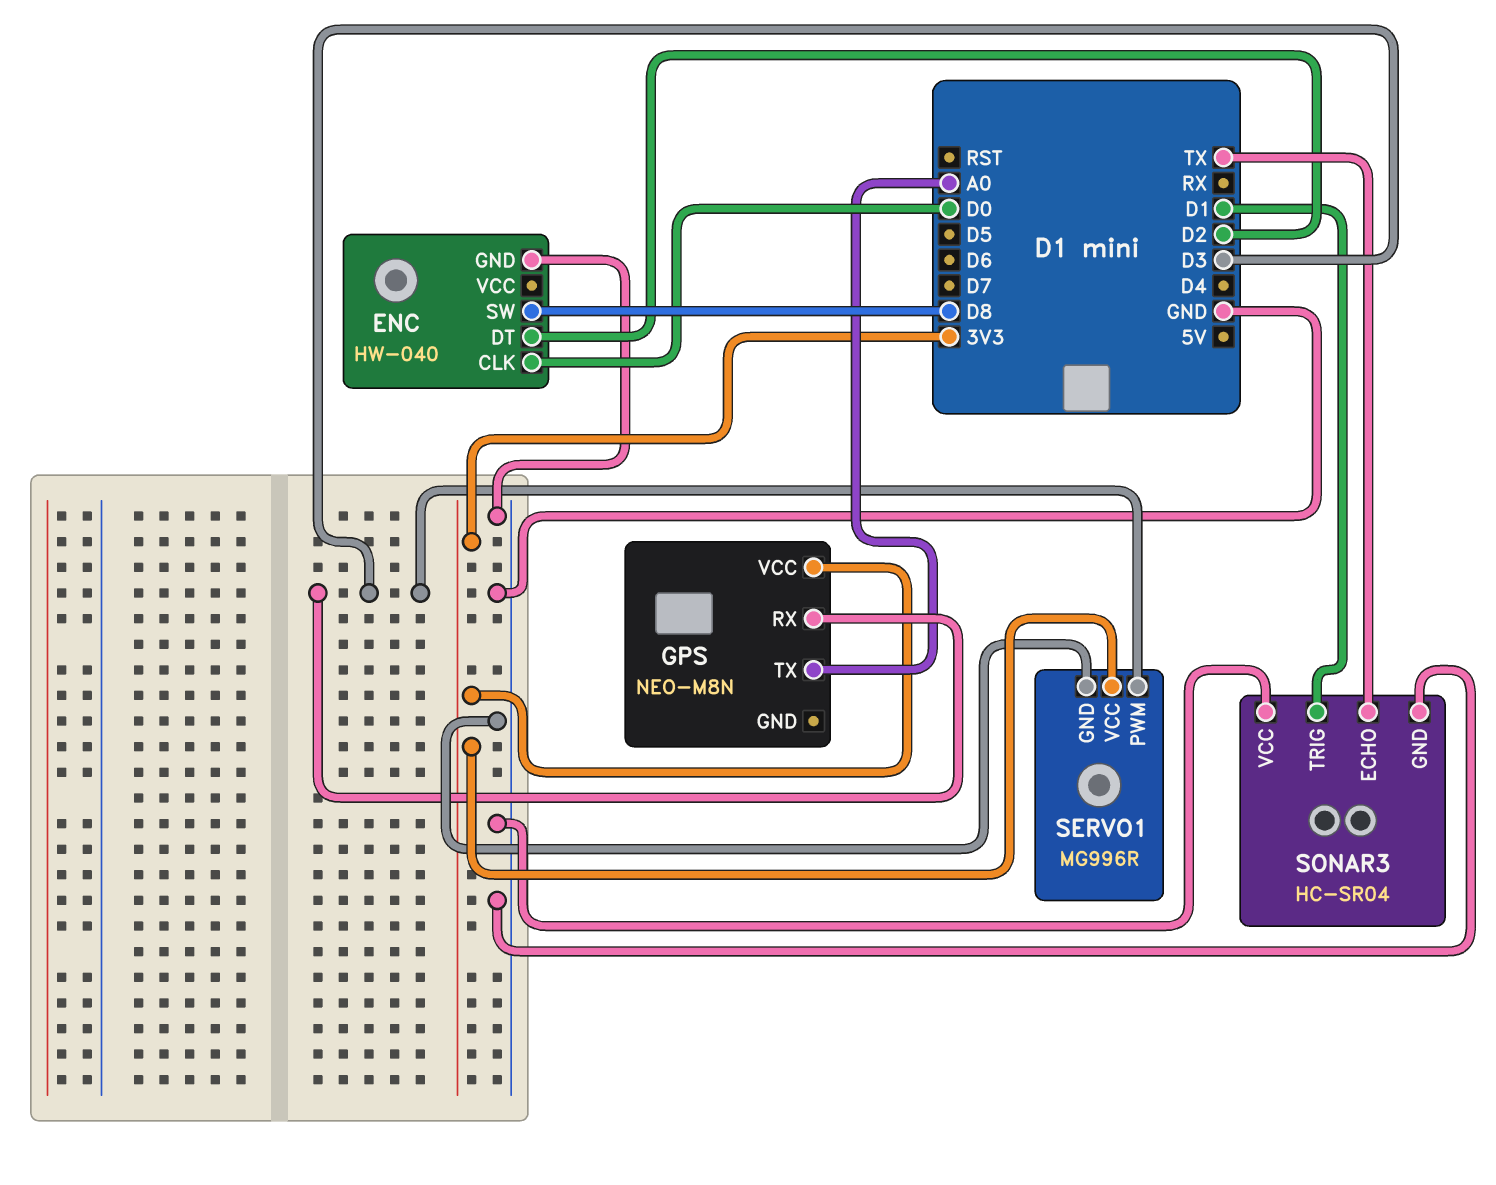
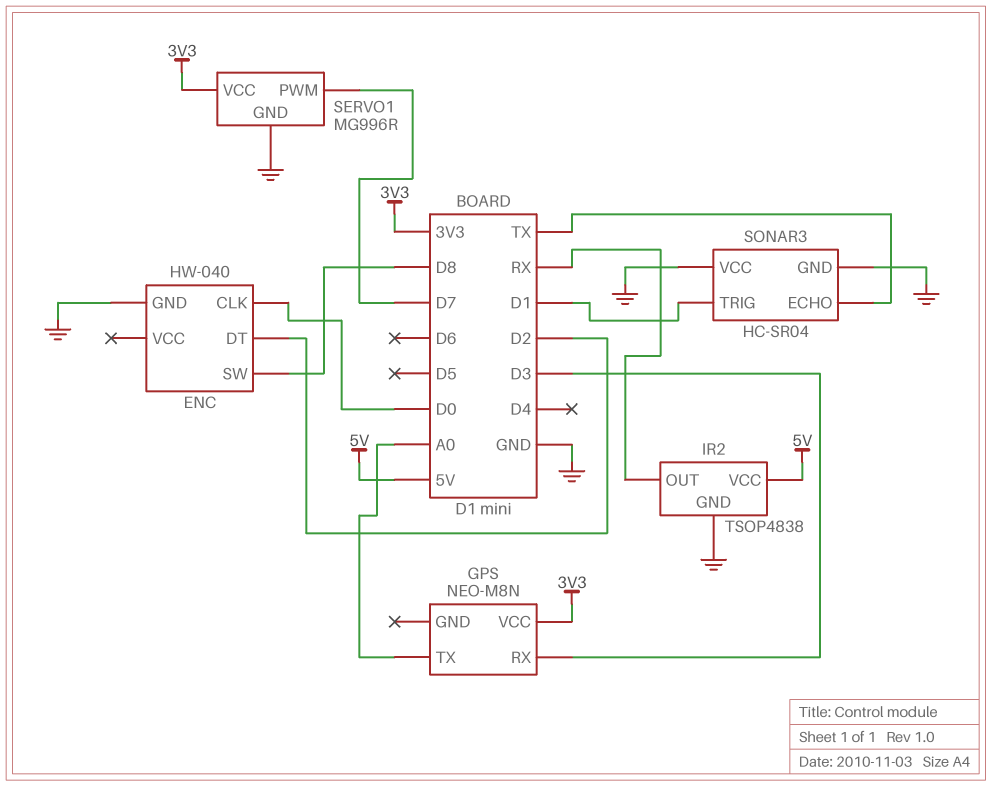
IR2: none -> TSOP4838
IR2 pin GND: none -> GND
IR2 pin OUT: none -> RX
IR2 pin VCC: none -> 5V
SERVO1 pin PWM: D3 -> D7

